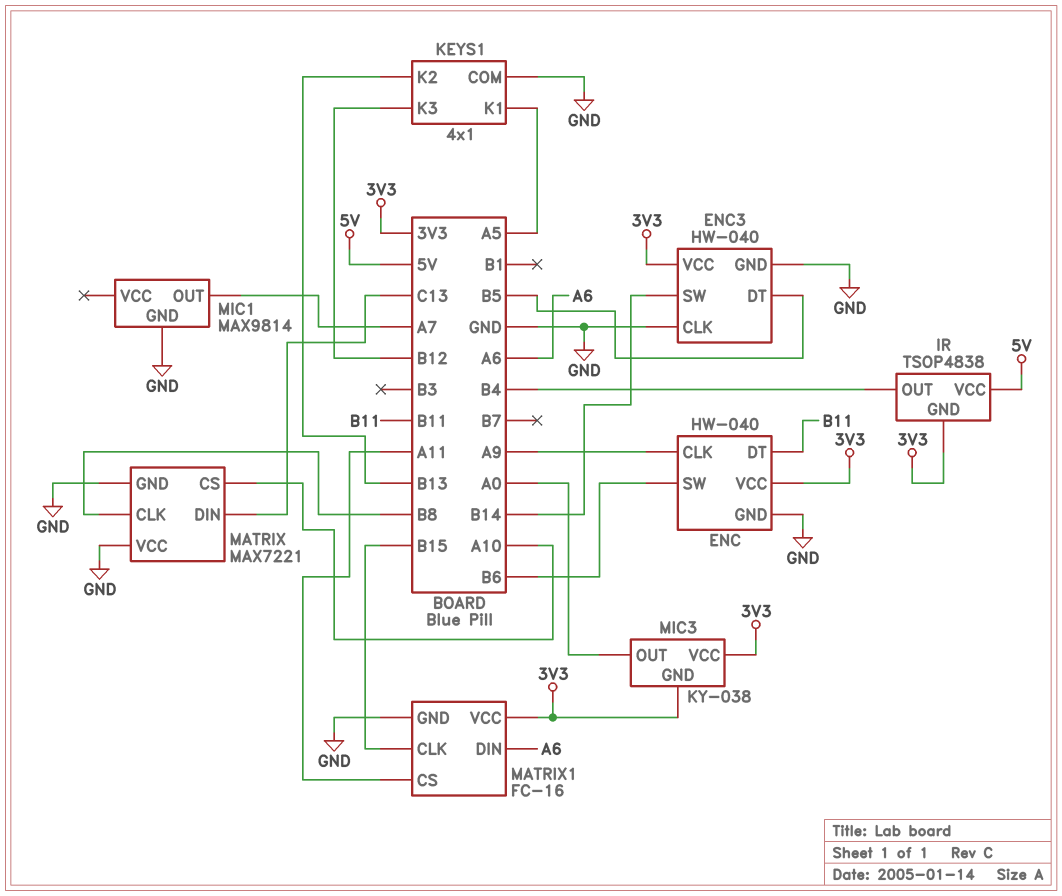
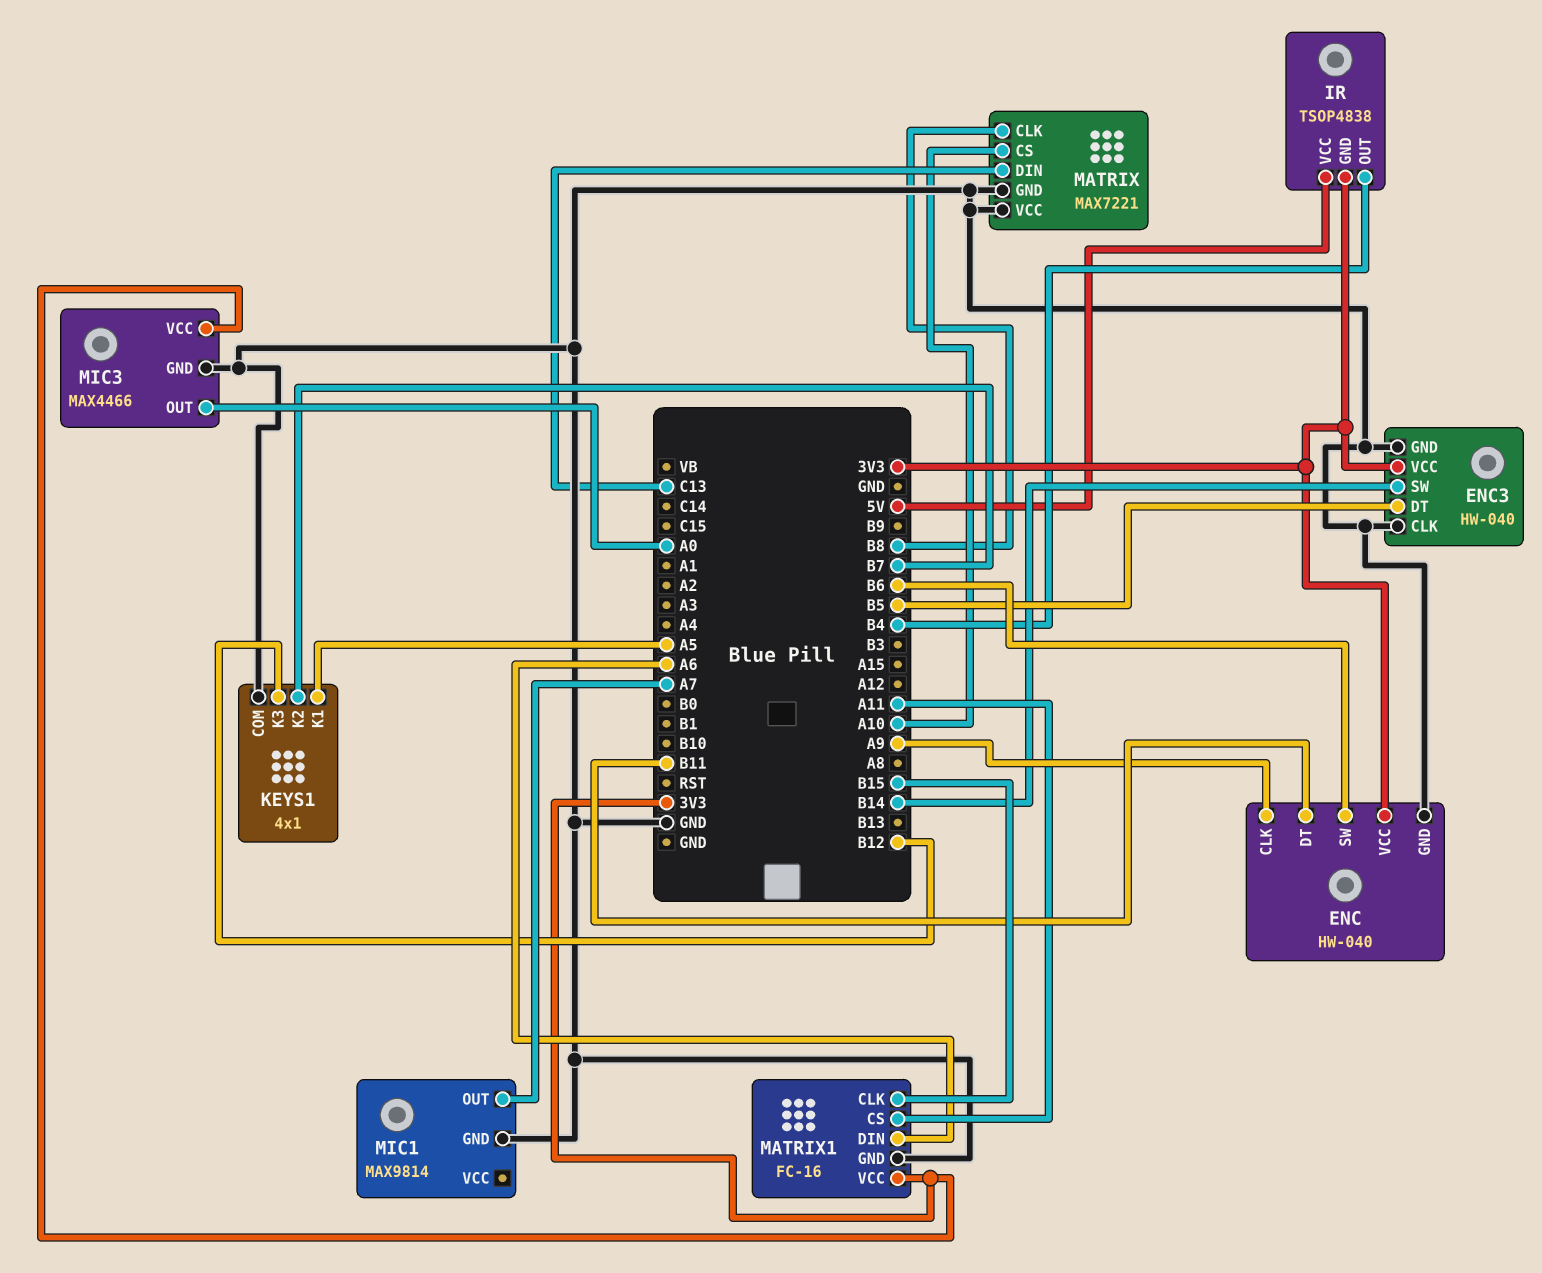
KEYS1 pin K2: B13 -> B7
MIC3: KY-038 -> MAX4466
MIC3 pin GND: 3V3 -> GND

